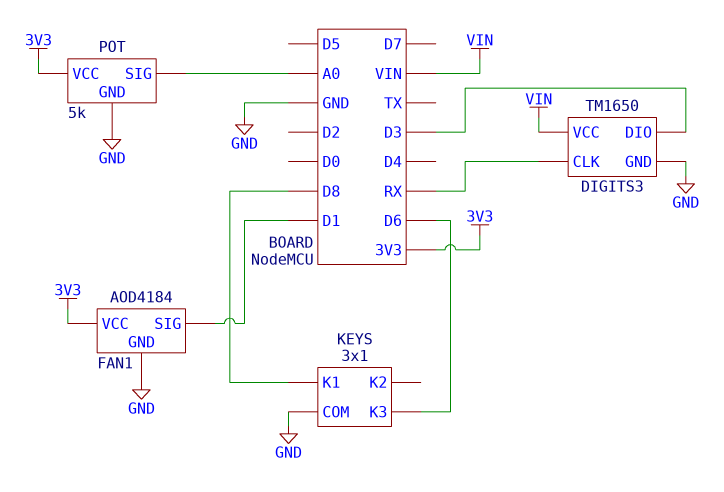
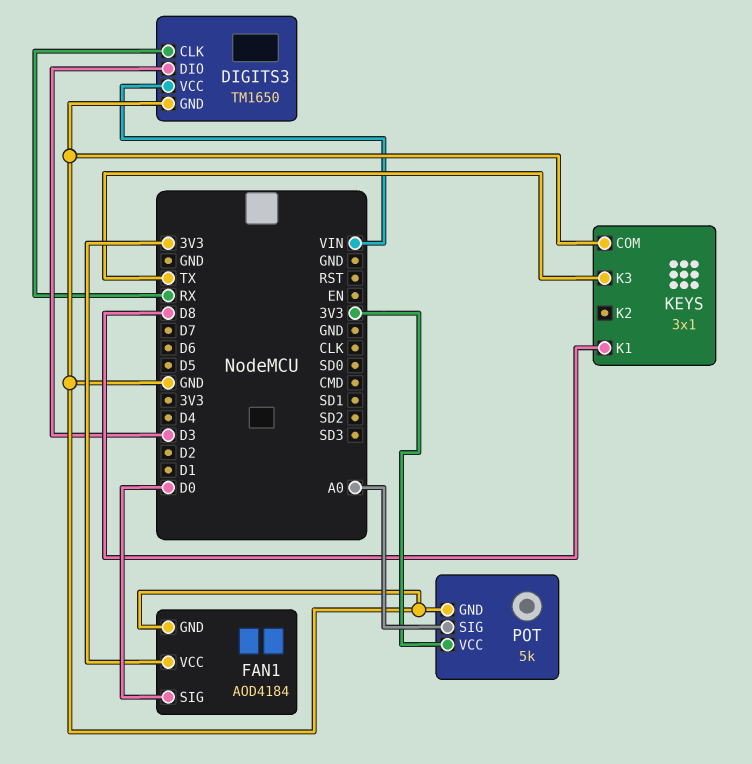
FAN1 pin SIG: D1 -> D0
KEYS pin K3: D6 -> TX

